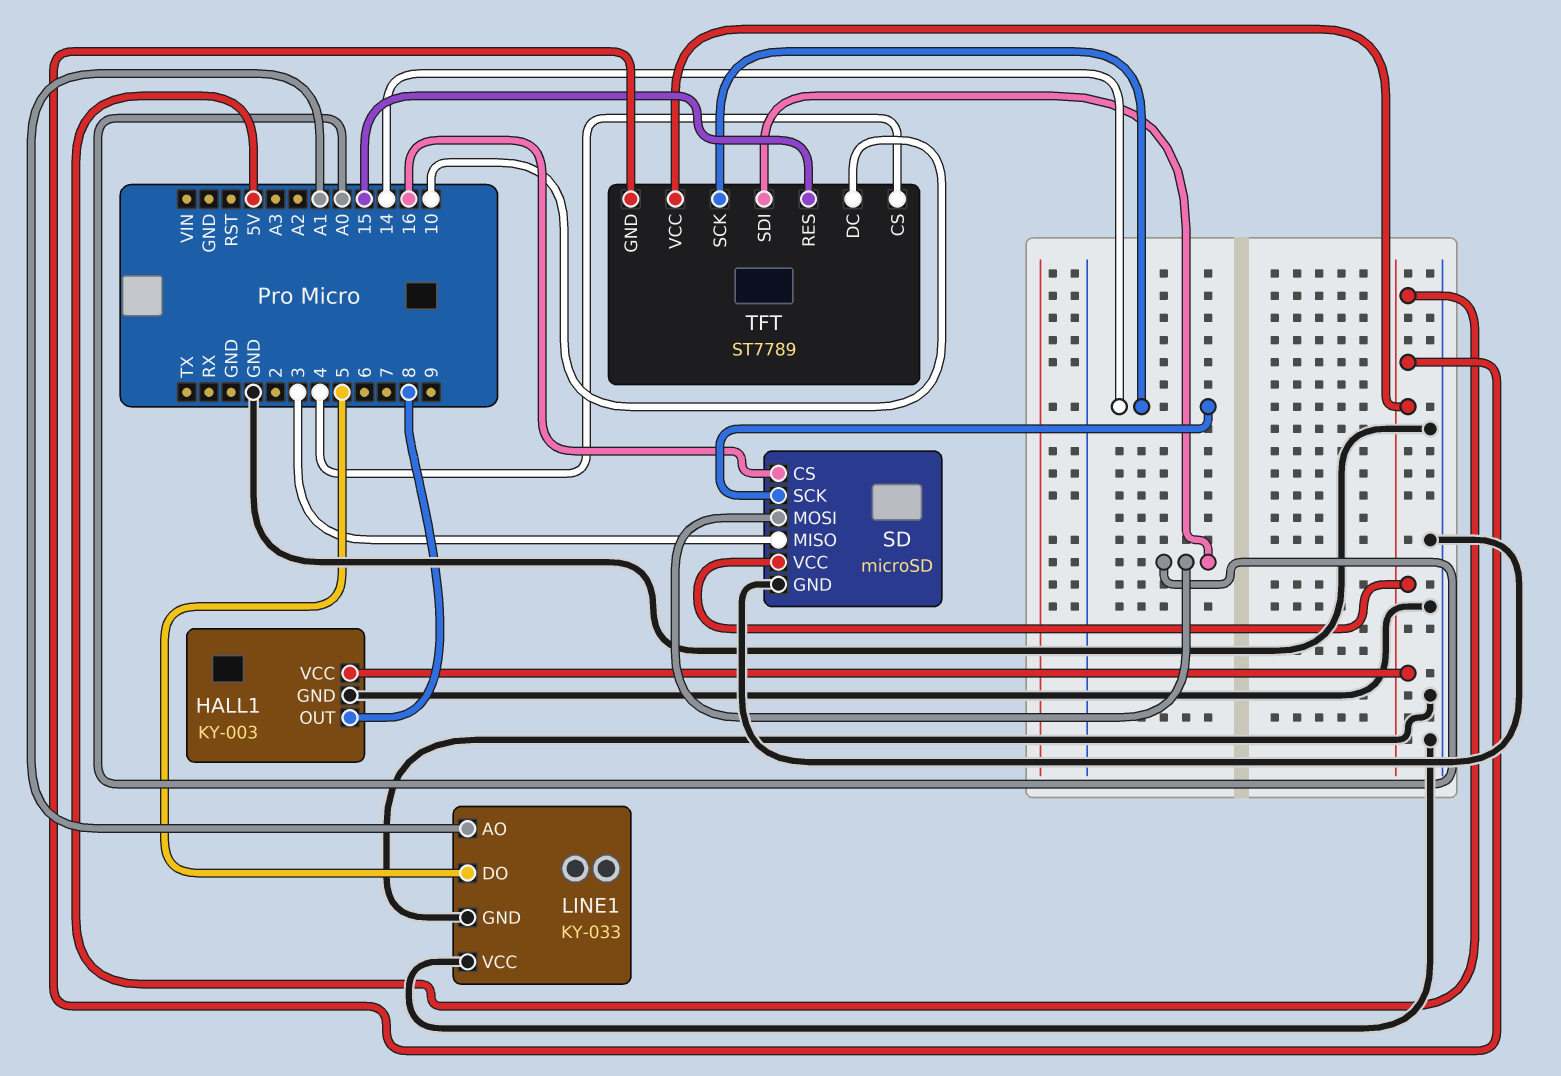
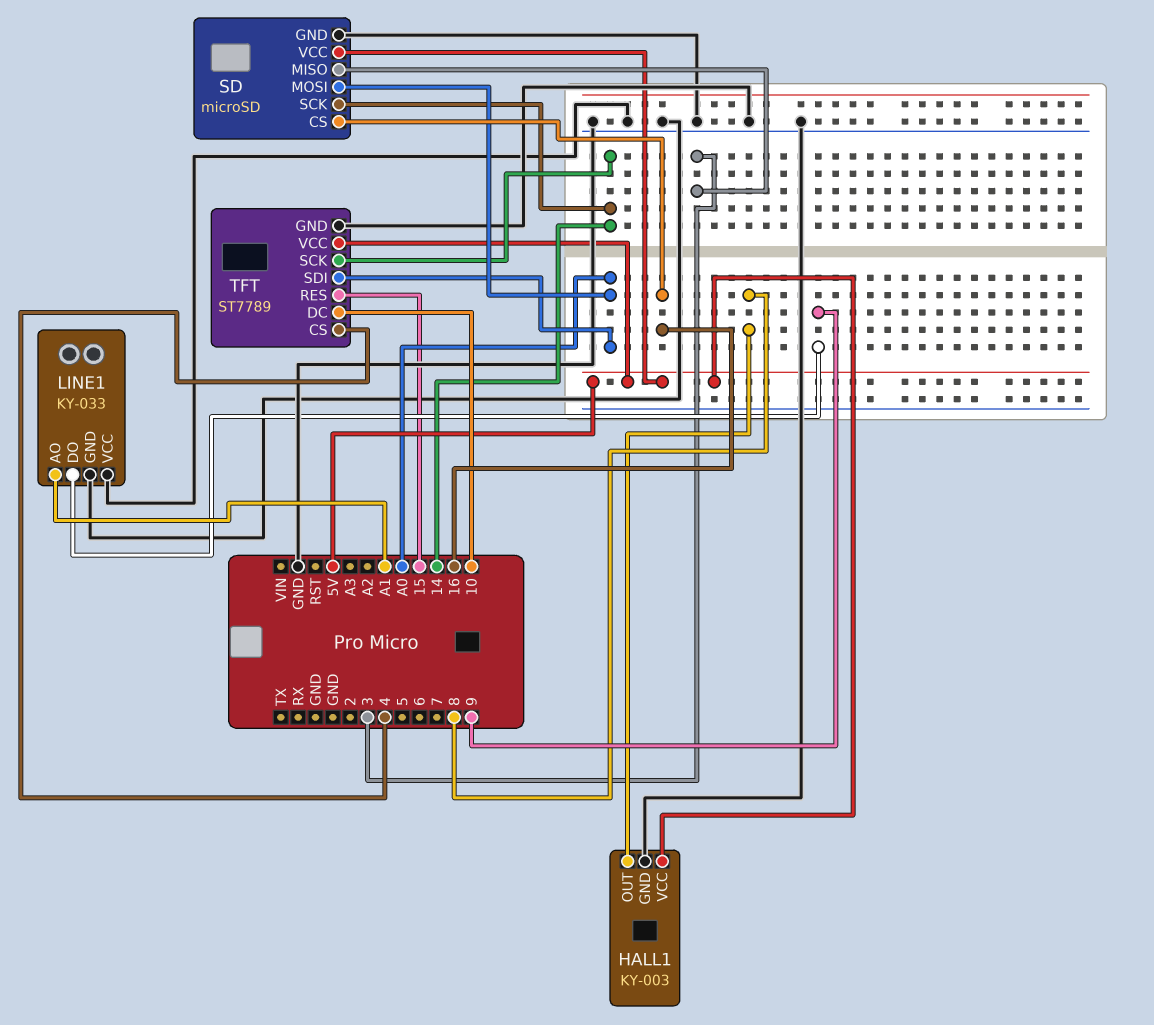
LINE1 pin DO: 5 -> 9
TFT pin GND: 5V -> GND

